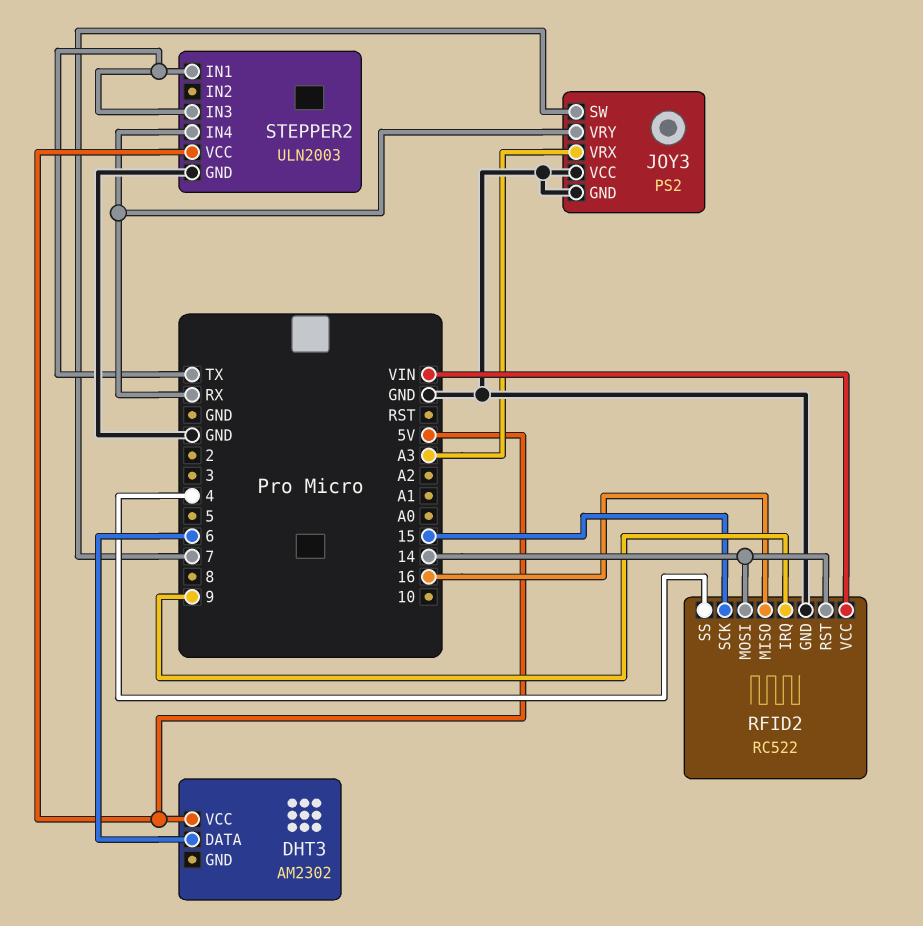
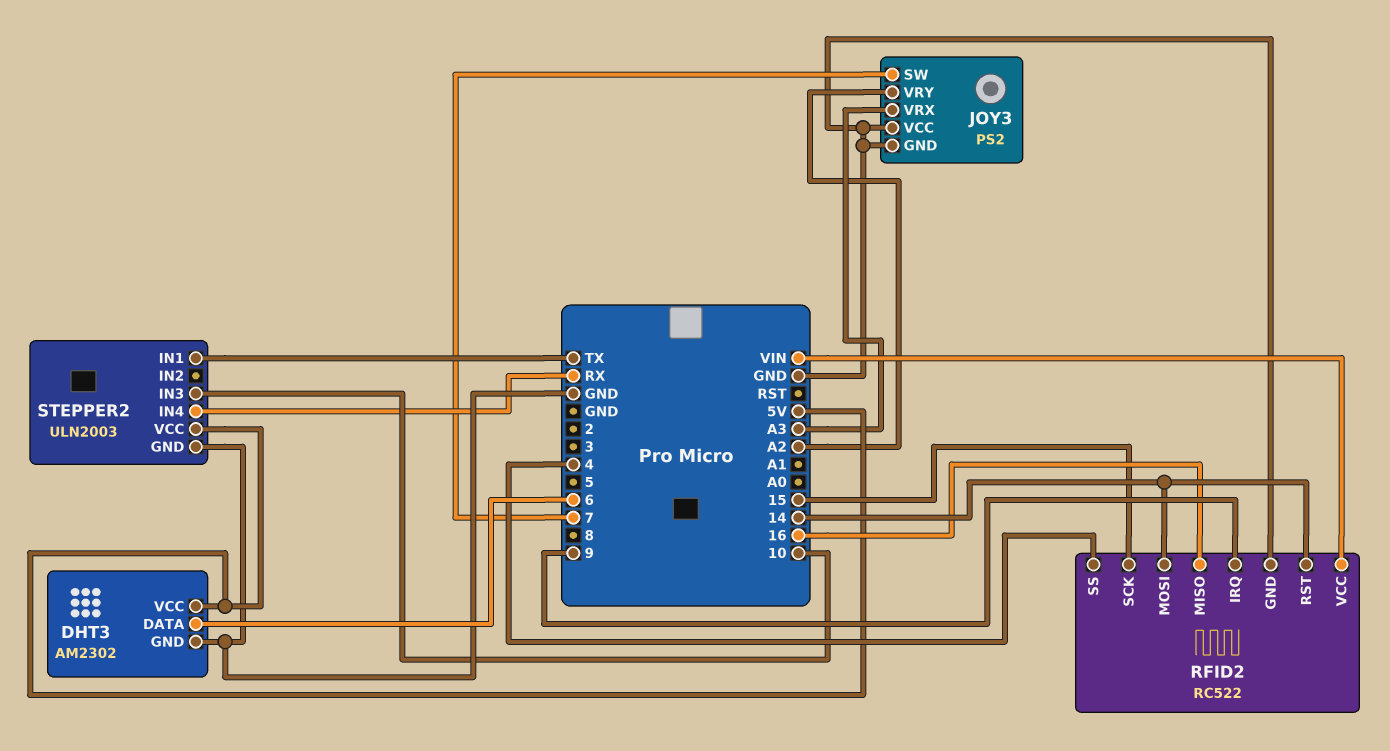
DHT3 pin GND: none -> GND
JOY3 pin VRY: RX -> A2
STEPPER2 pin IN3: TX -> 10

